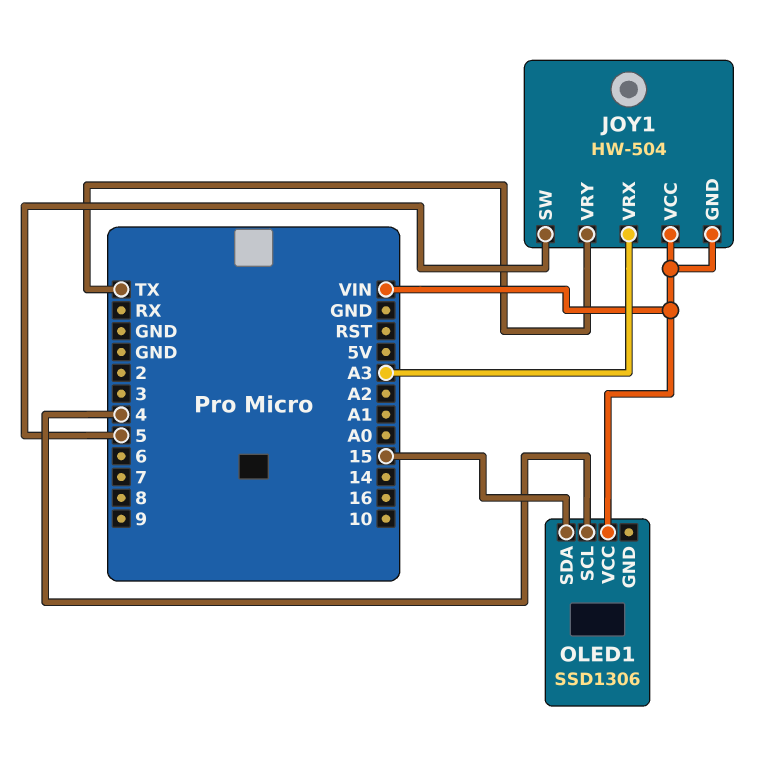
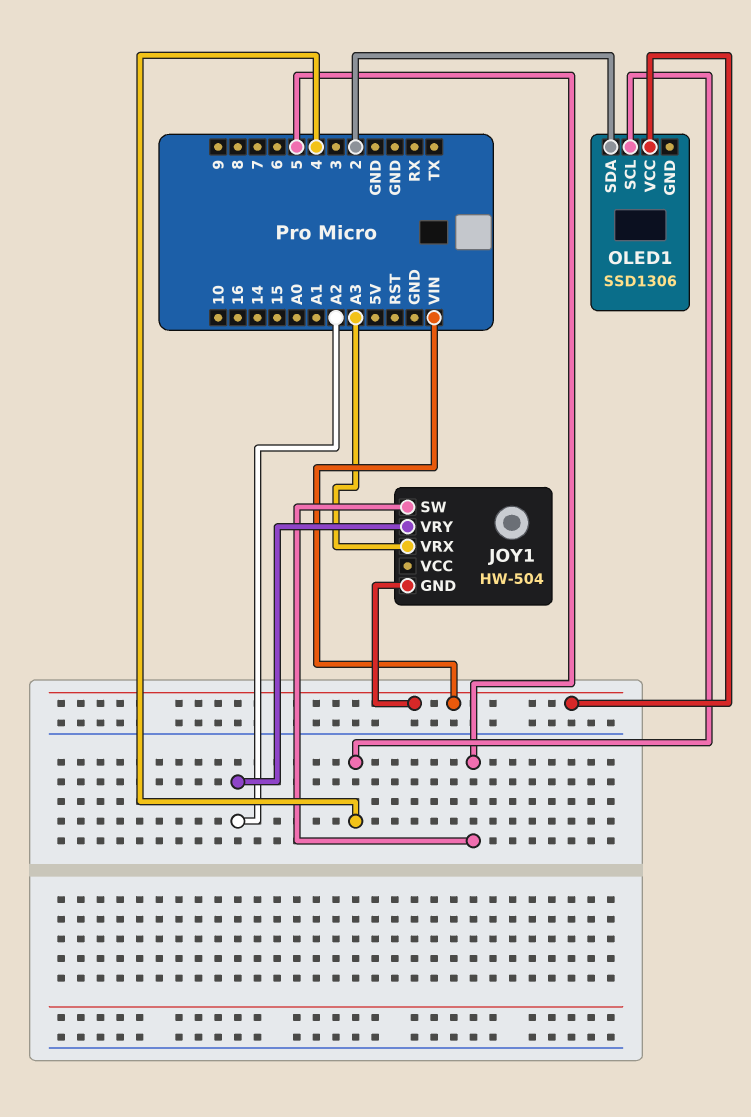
JOY1 pin VCC: VIN -> none
JOY1 pin VRY: TX -> A2
OLED1 pin SDA: 15 -> 2

